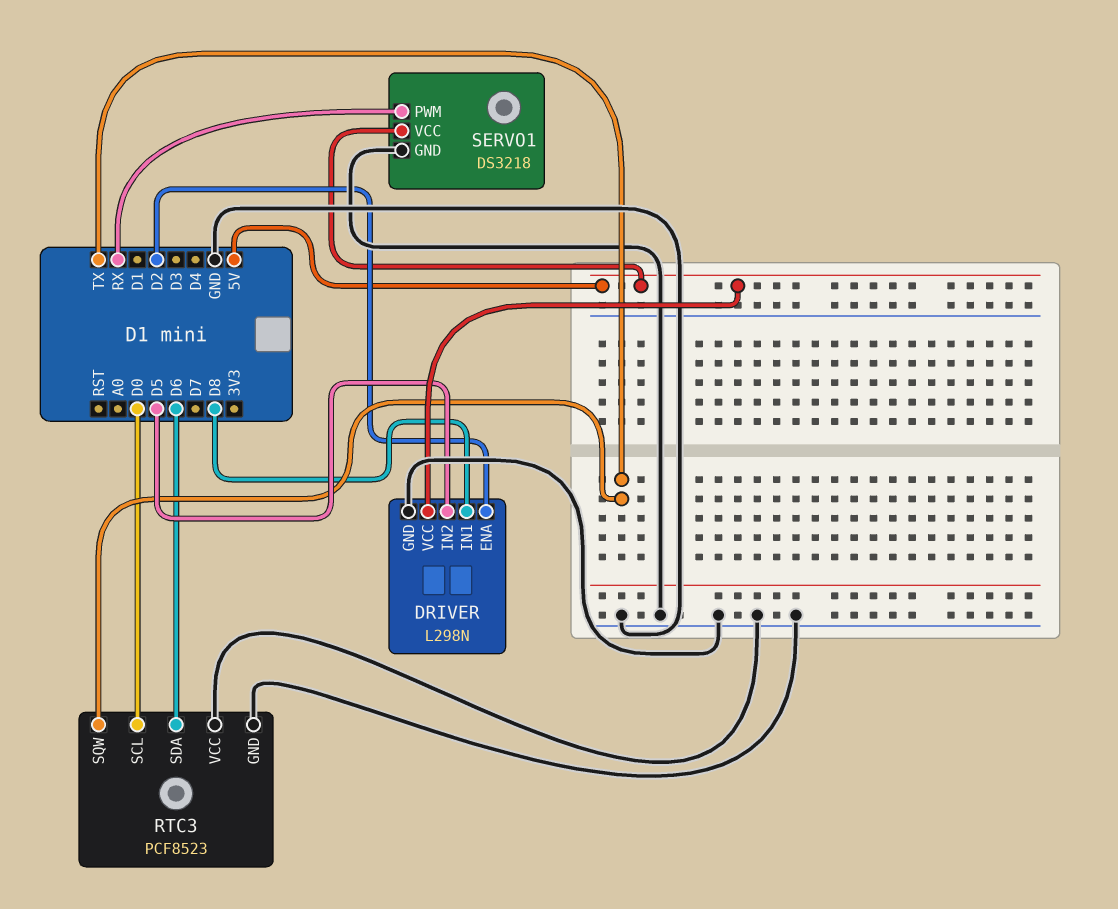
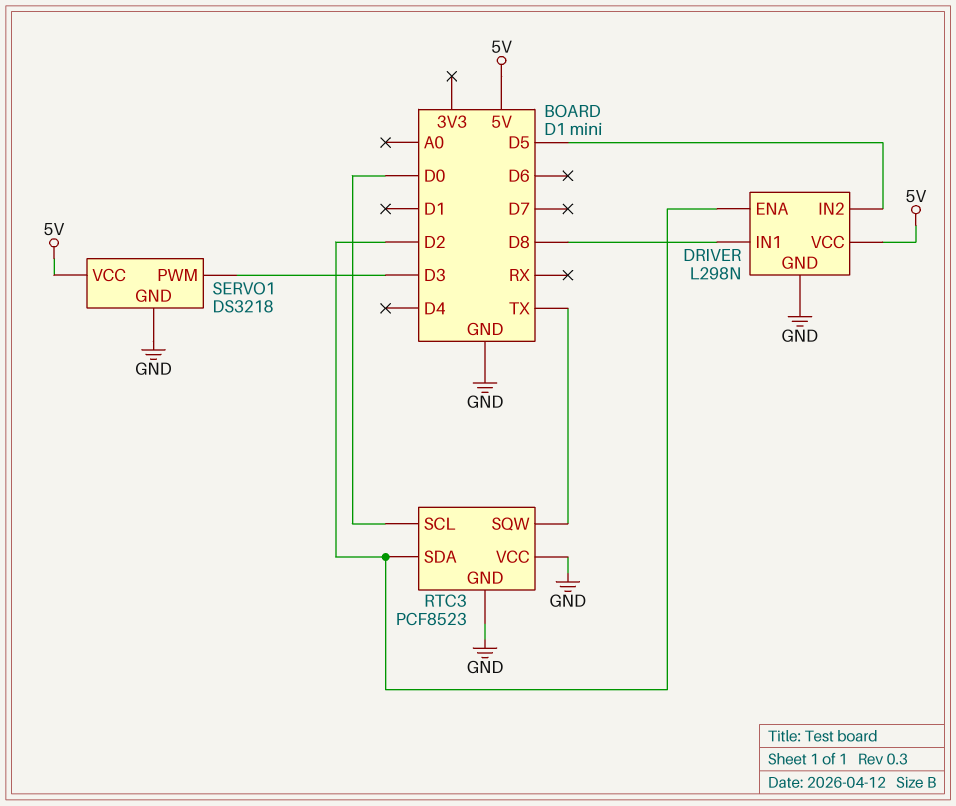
RTC3 pin SDA: D6 -> D2
SERVO1 pin PWM: RX -> D3

